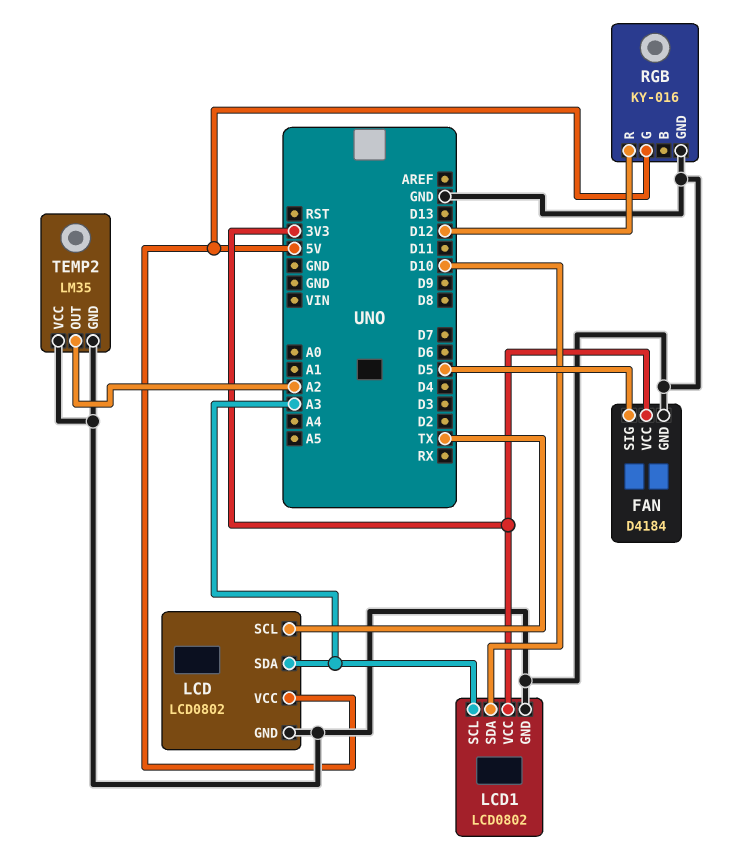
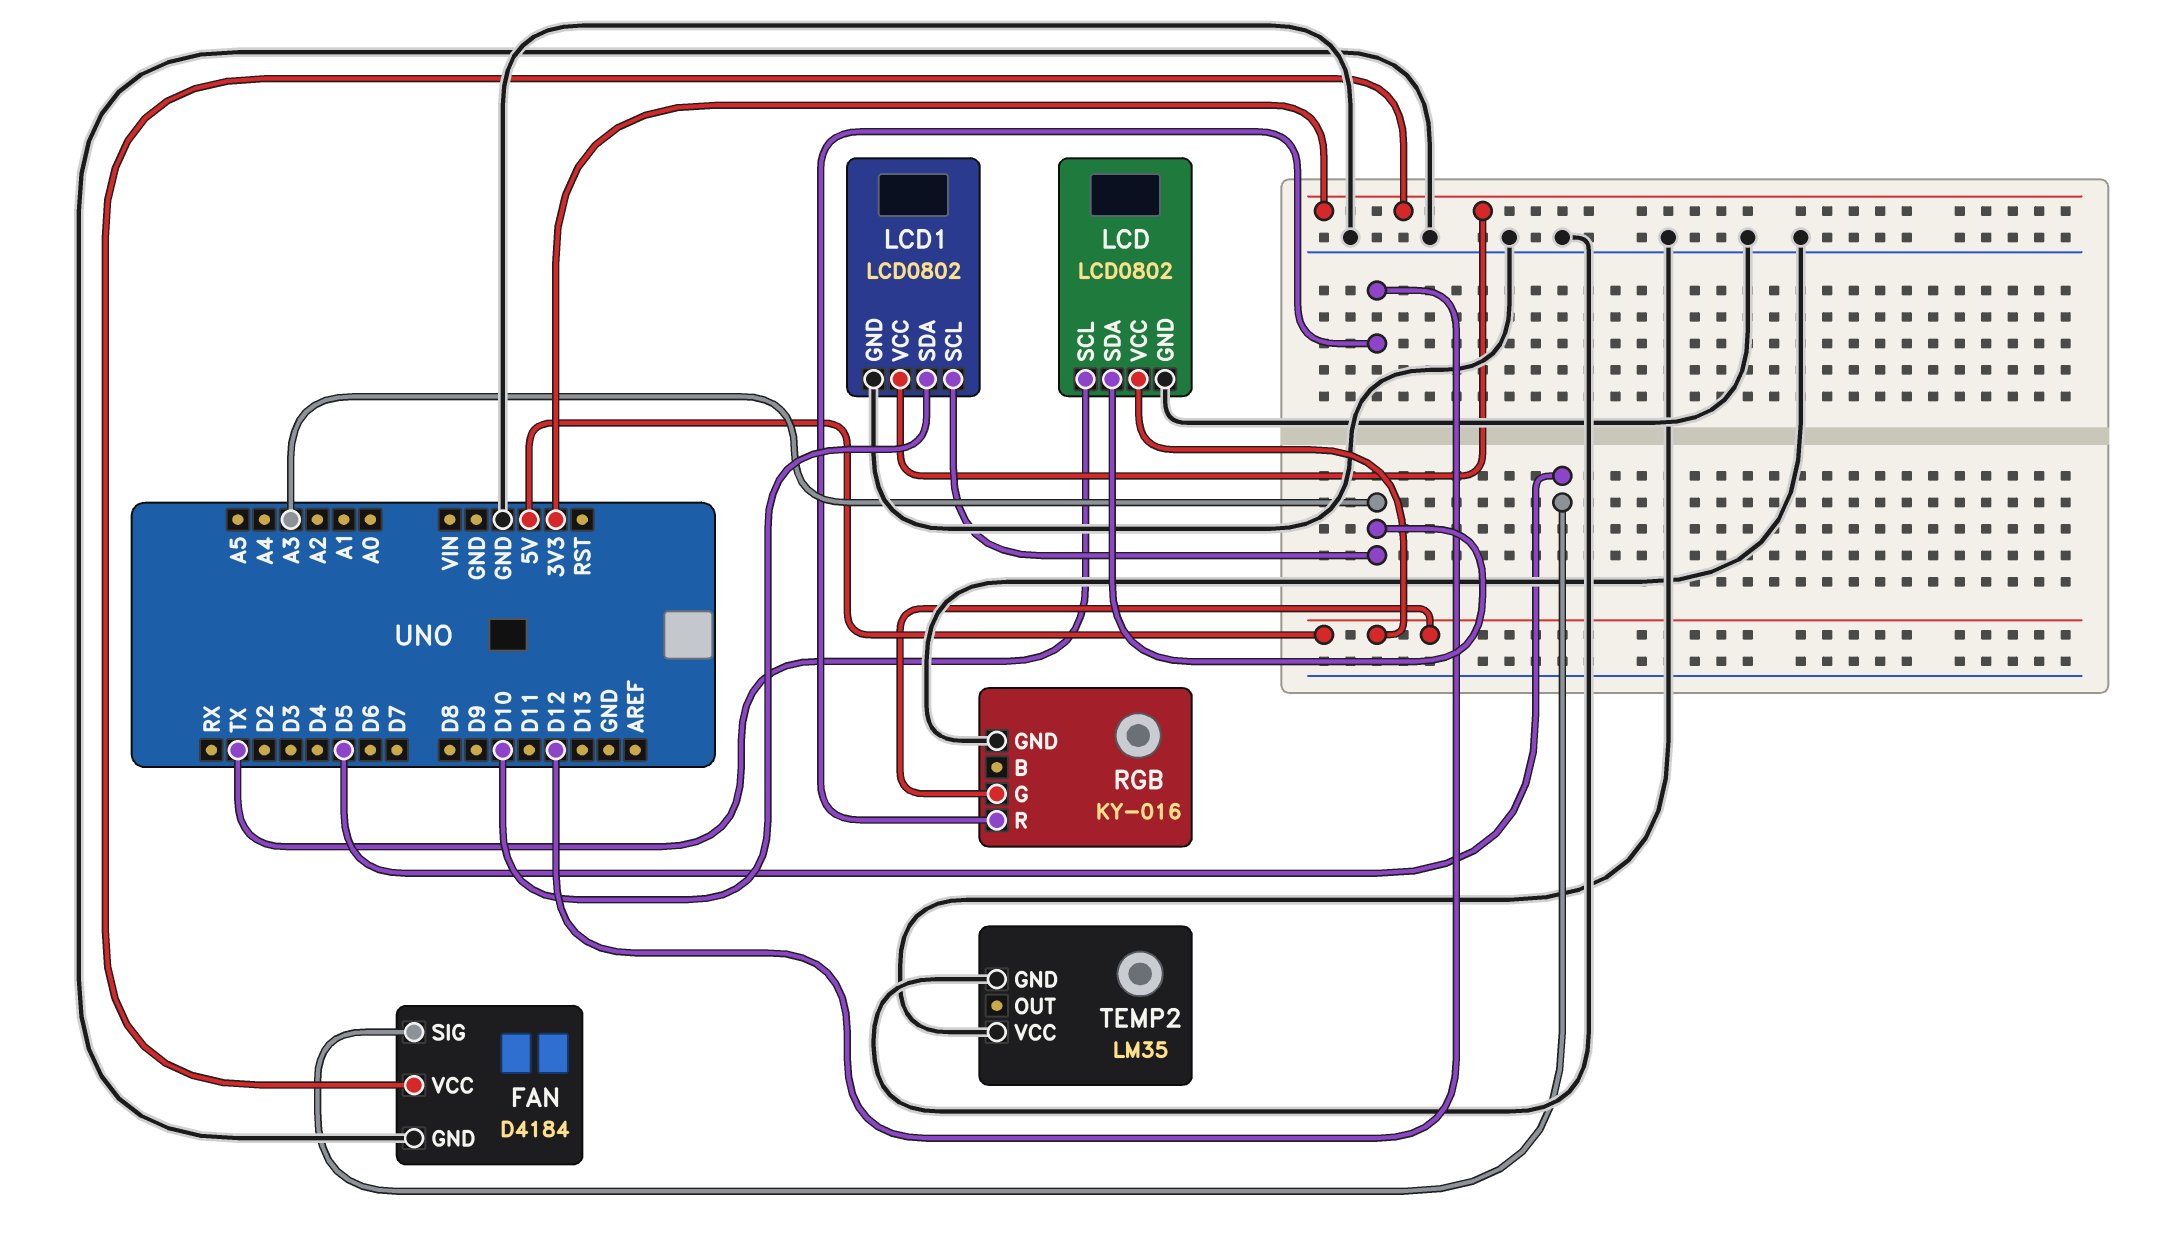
TEMP2 pin OUT: A2 -> none

